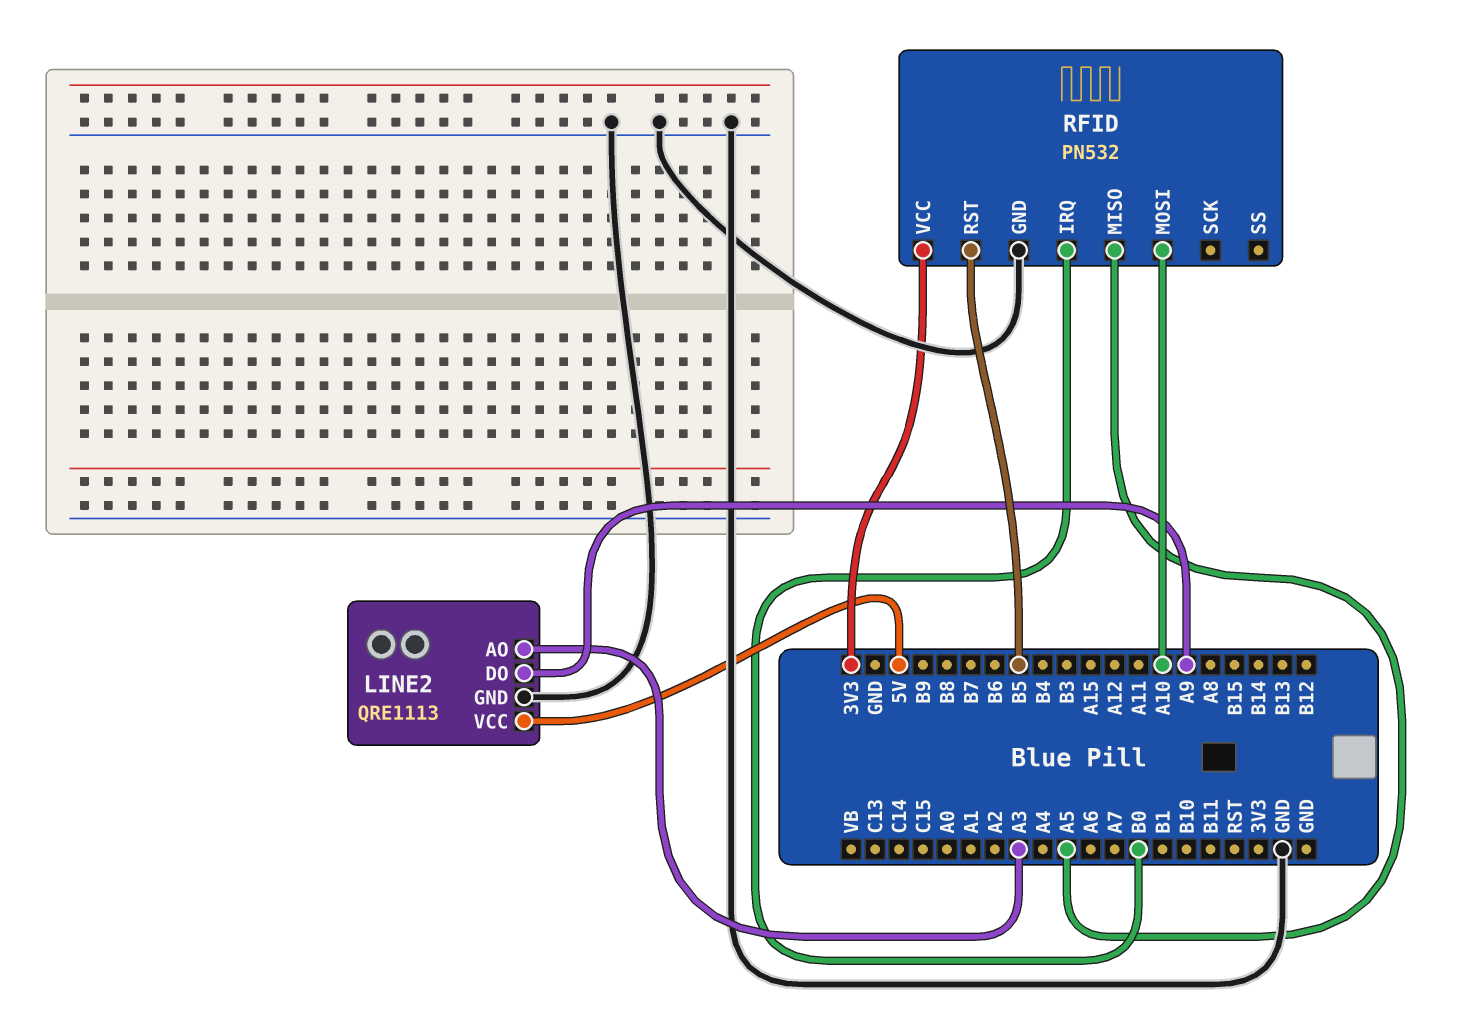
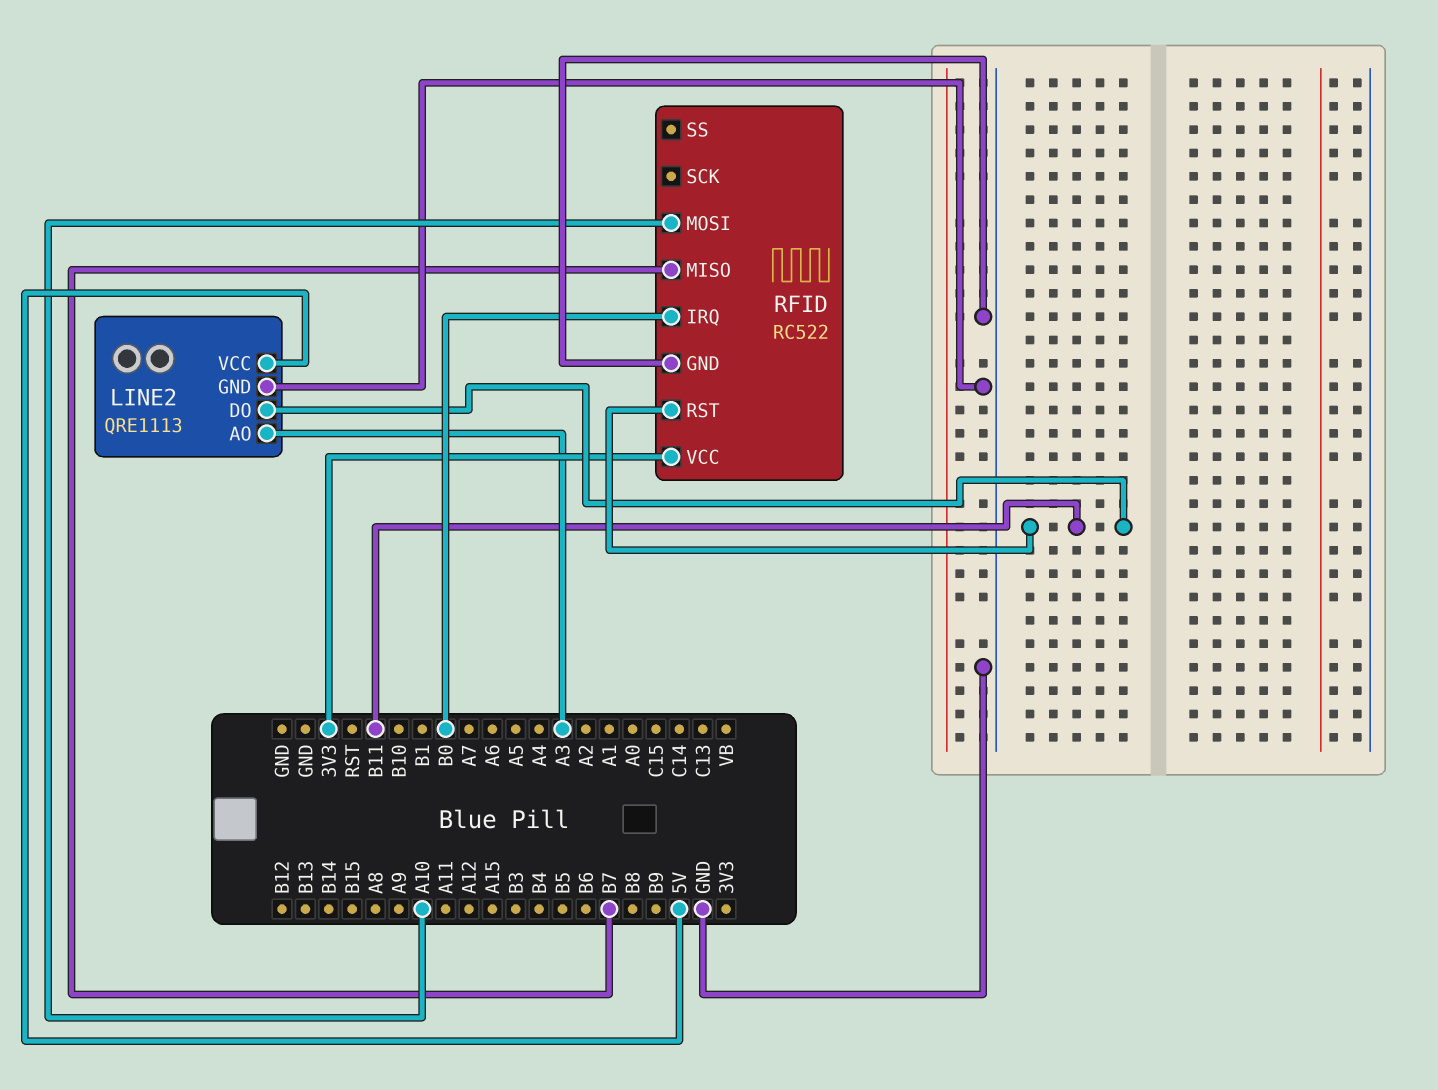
LINE2 pin DO: A9 -> B11
RFID: PN532 -> RC522
RFID pin MISO: A5 -> B7
RFID pin RST: B5 -> B11

